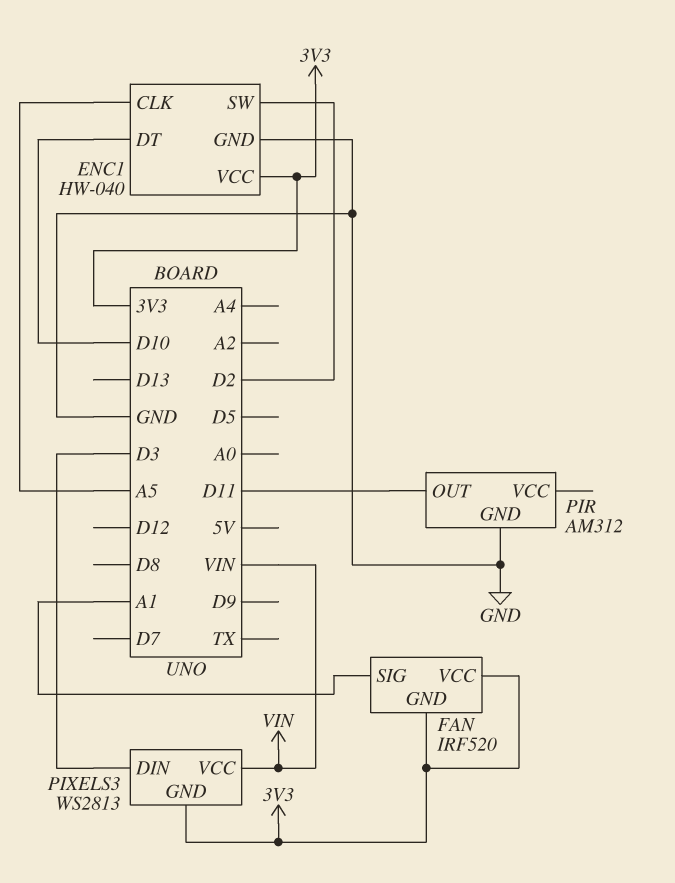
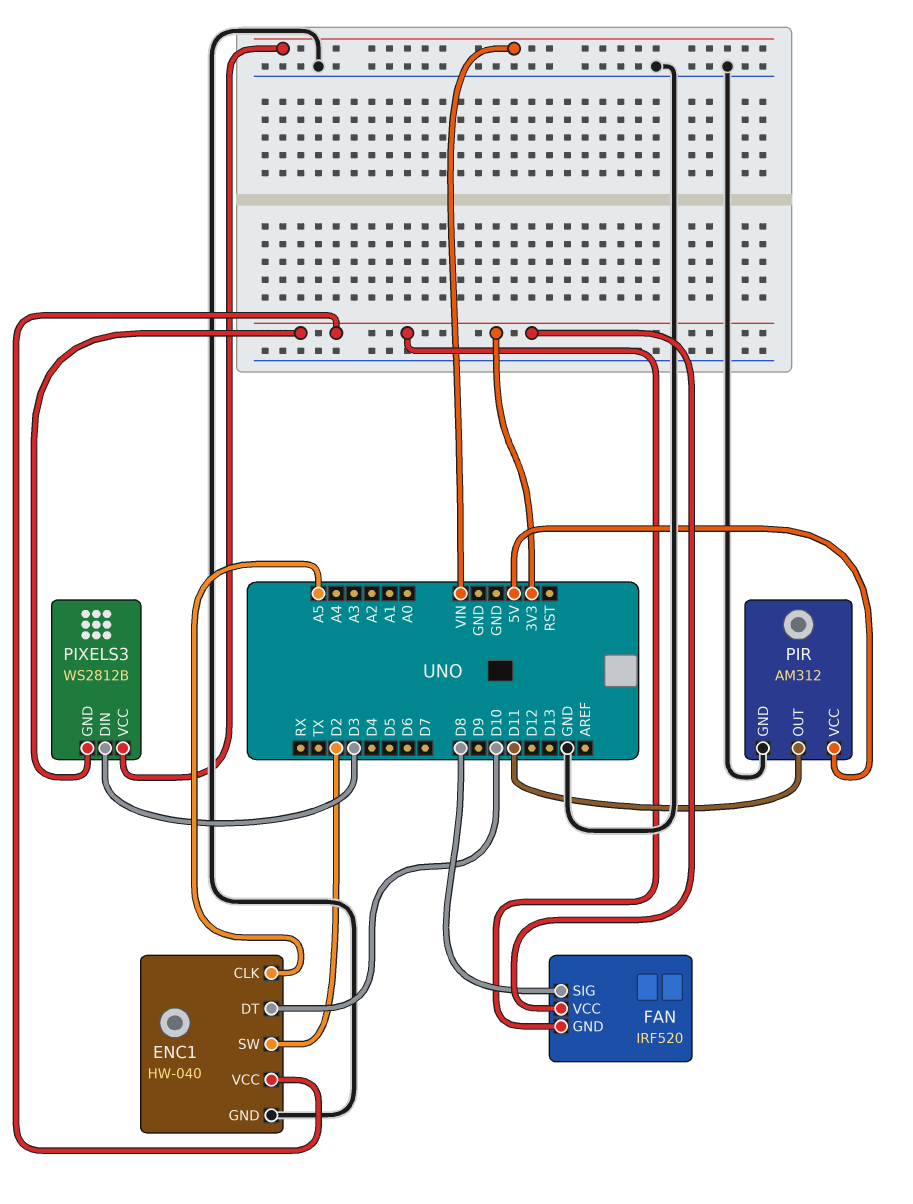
FAN pin SIG: A1 -> D8
PIR pin VCC: none -> 5V
PIXELS3: WS2813 -> WS2812B

